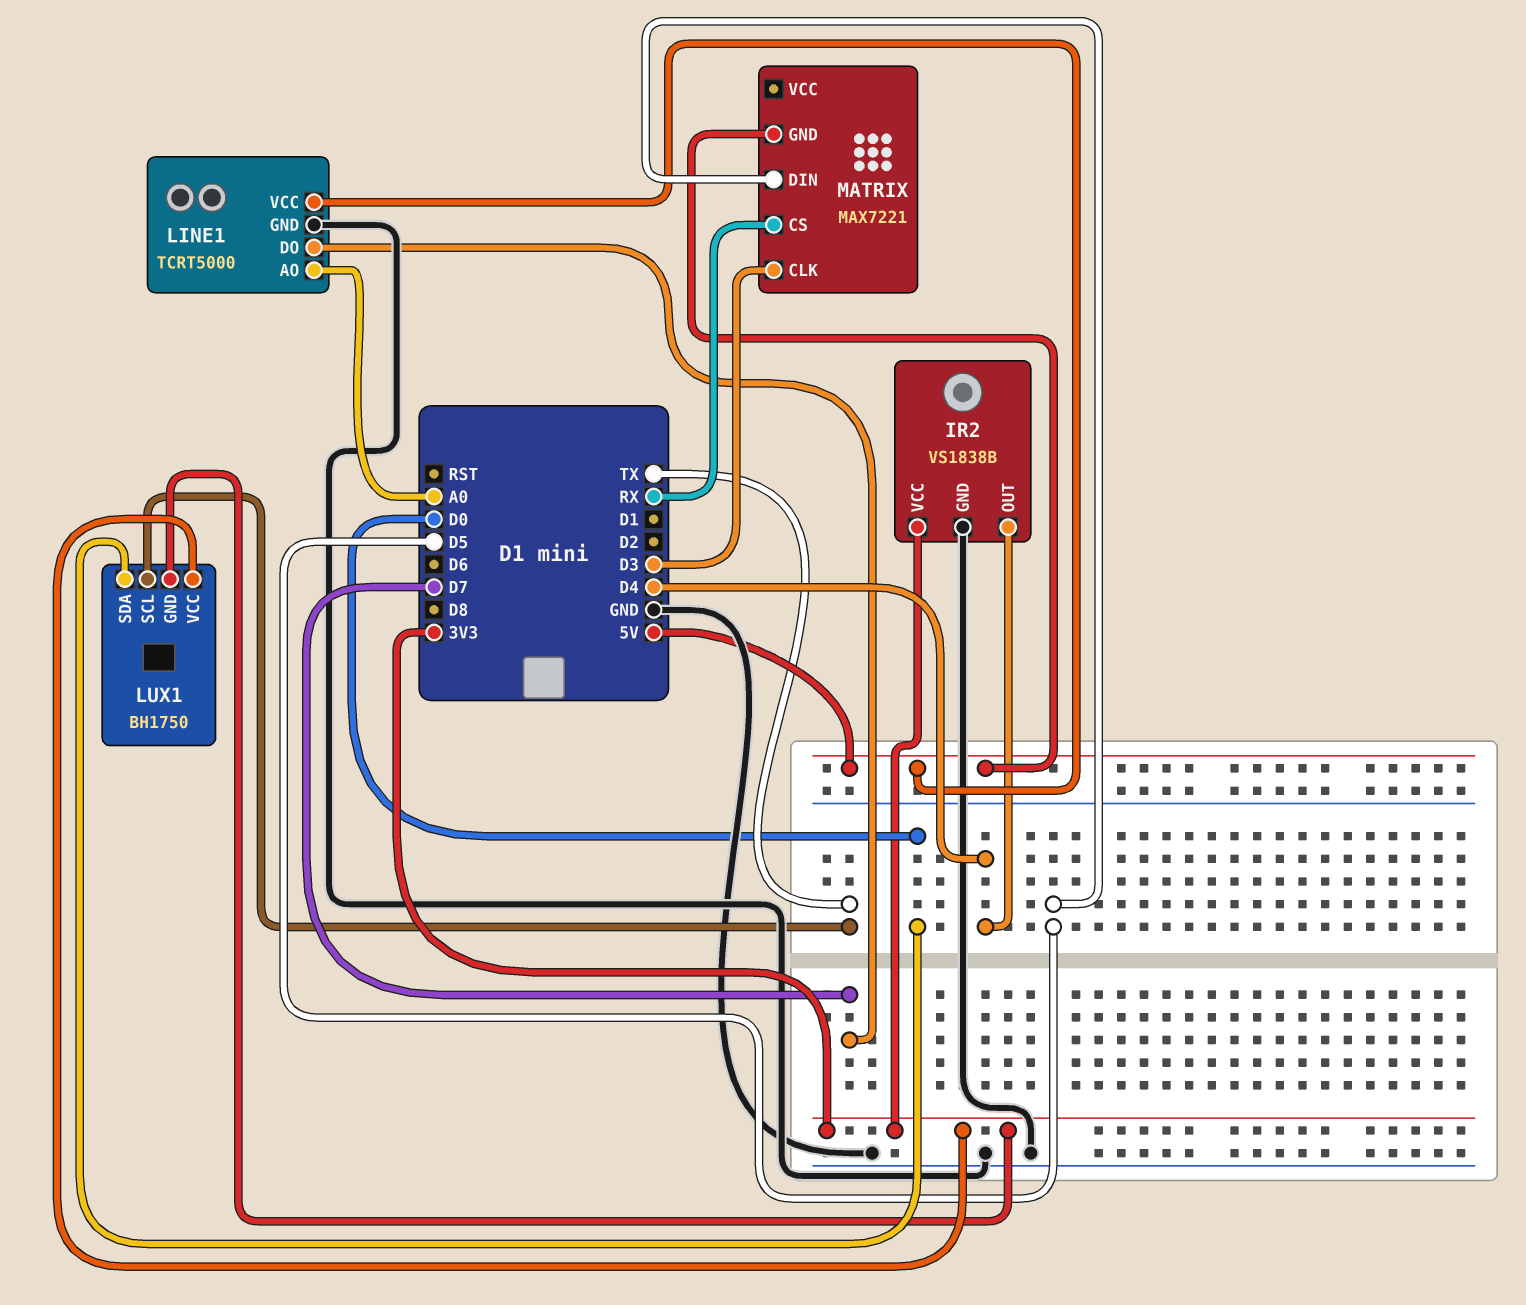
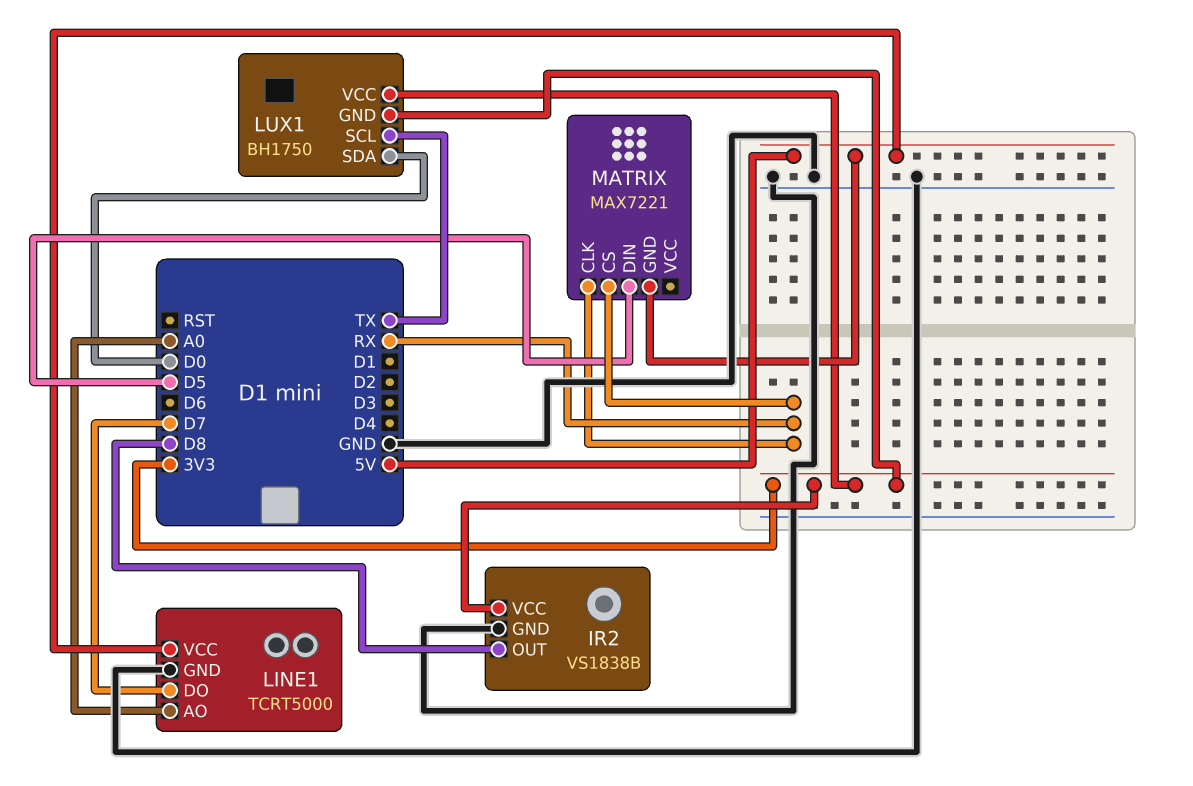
IR2 pin OUT: D4 -> D8
MATRIX pin CLK: D3 -> RX

